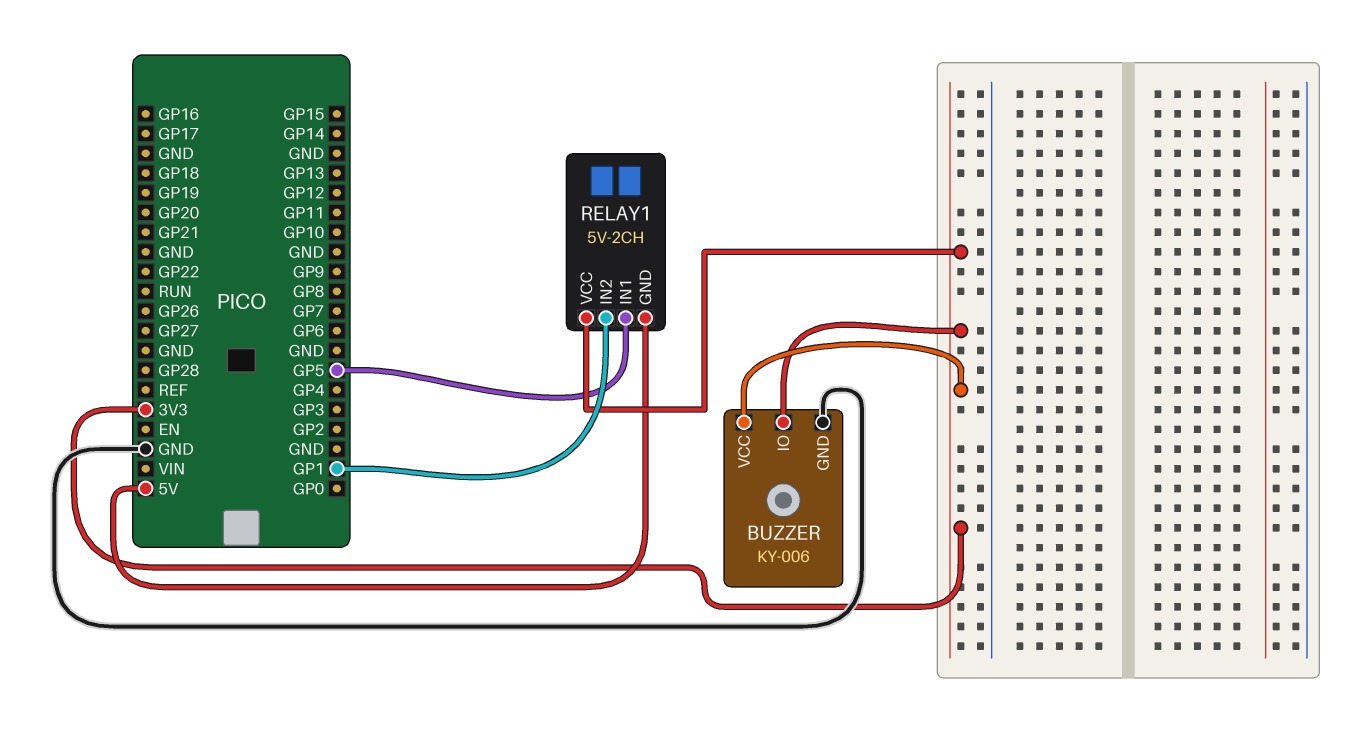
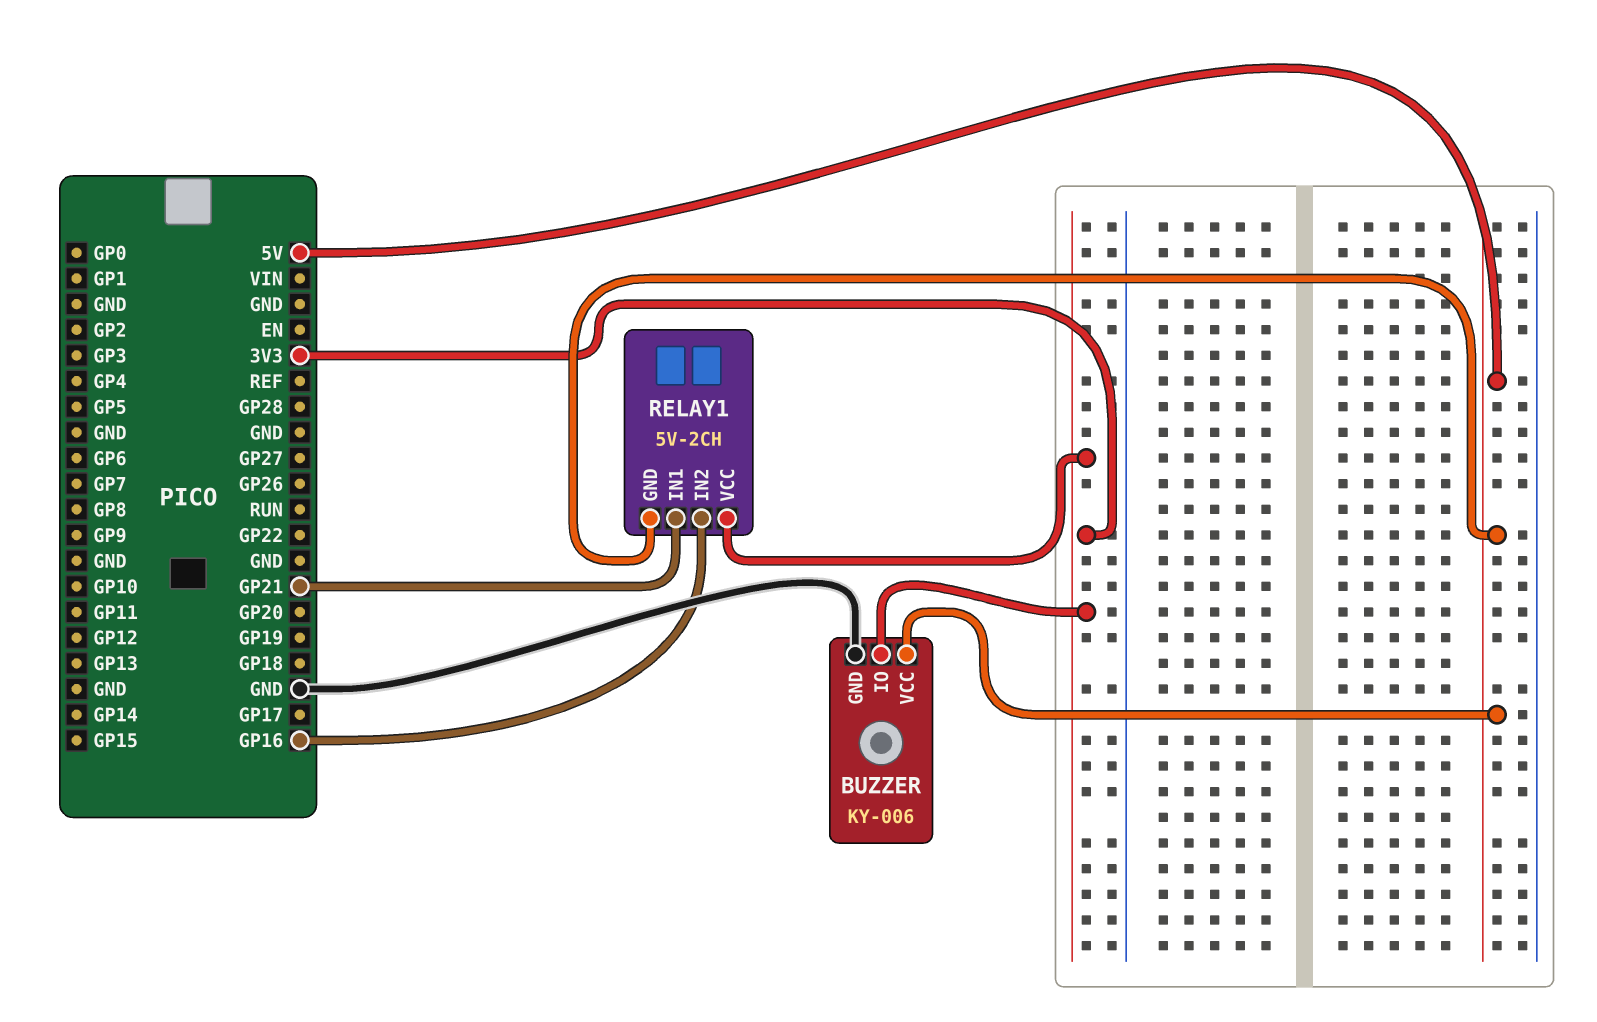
BUZZER pin VCC: 3V3 -> 5V
RELAY1 pin IN1: GP5 -> GP21
RELAY1 pin IN2: GP1 -> GP16

